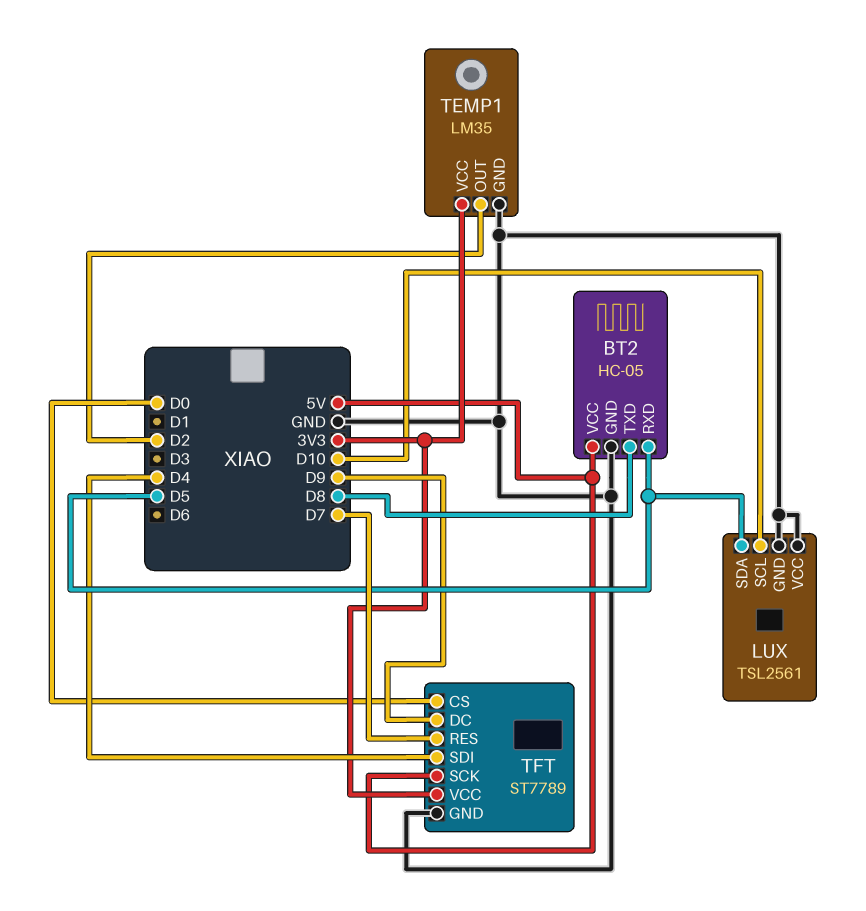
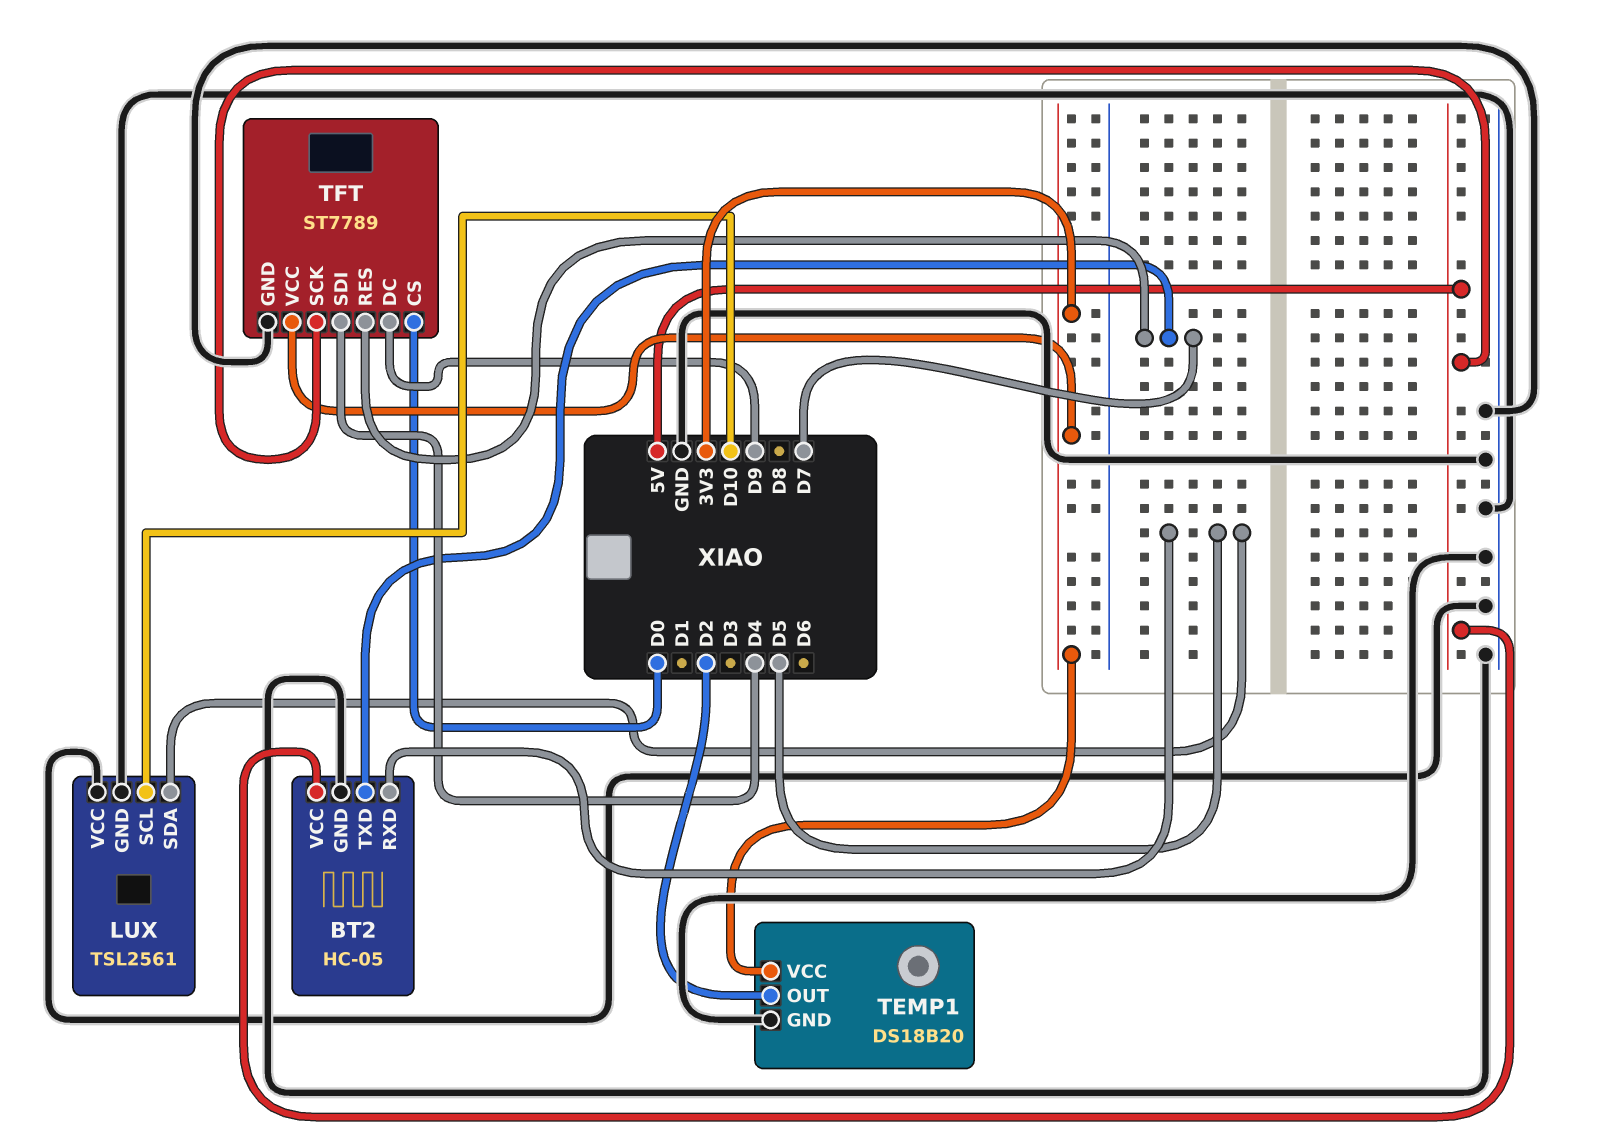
BT2 pin TXD: D8 -> D7
TEMP1: LM35 -> DS18B20

